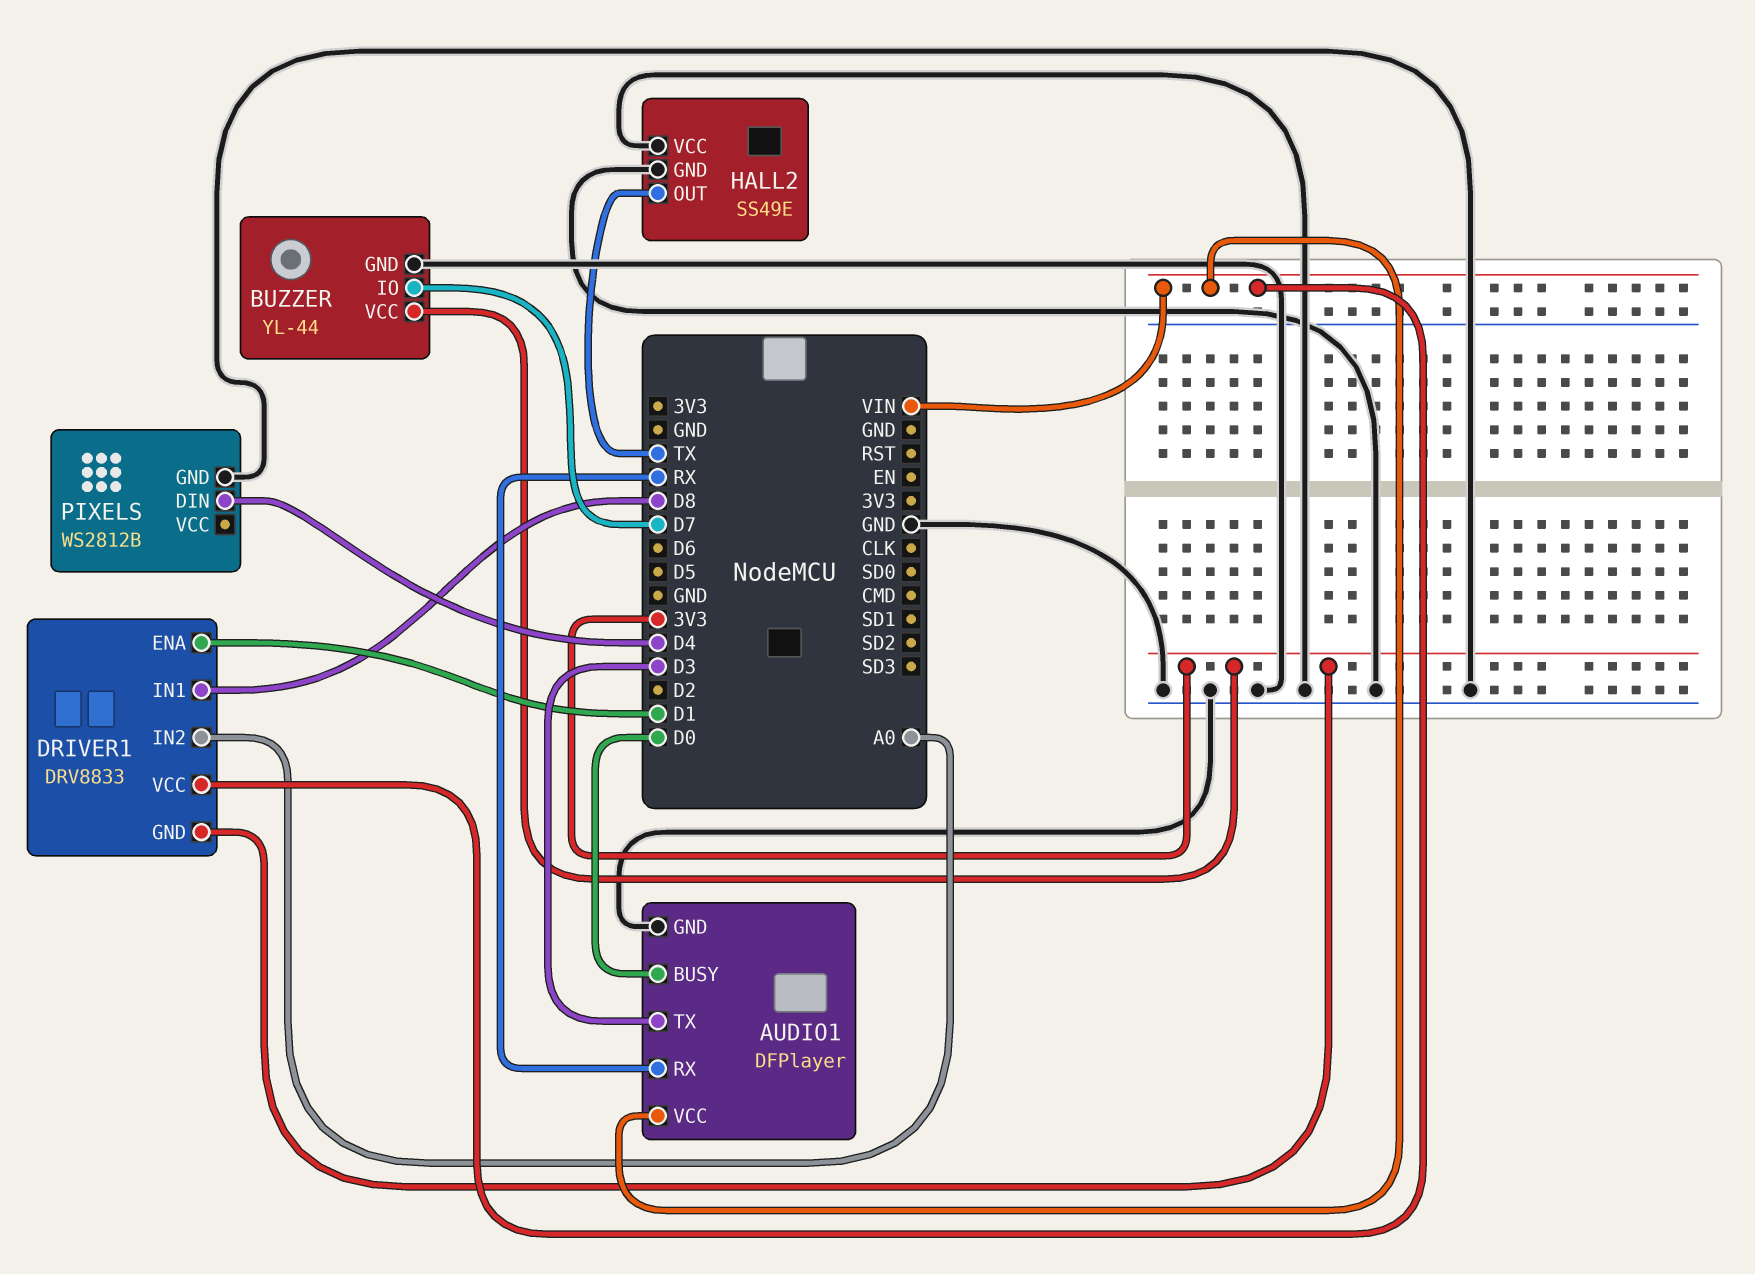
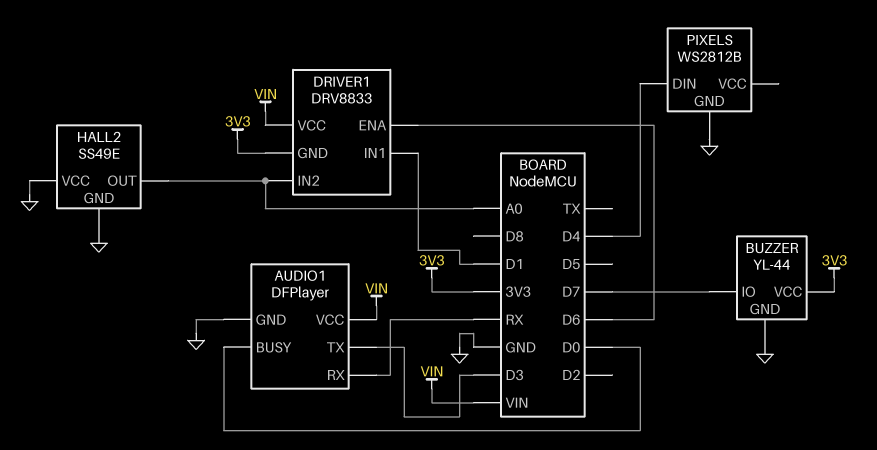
DRIVER1 pin ENA: D1 -> D6
DRIVER1 pin IN1: D8 -> D1
HALL2 pin OUT: TX -> A0

